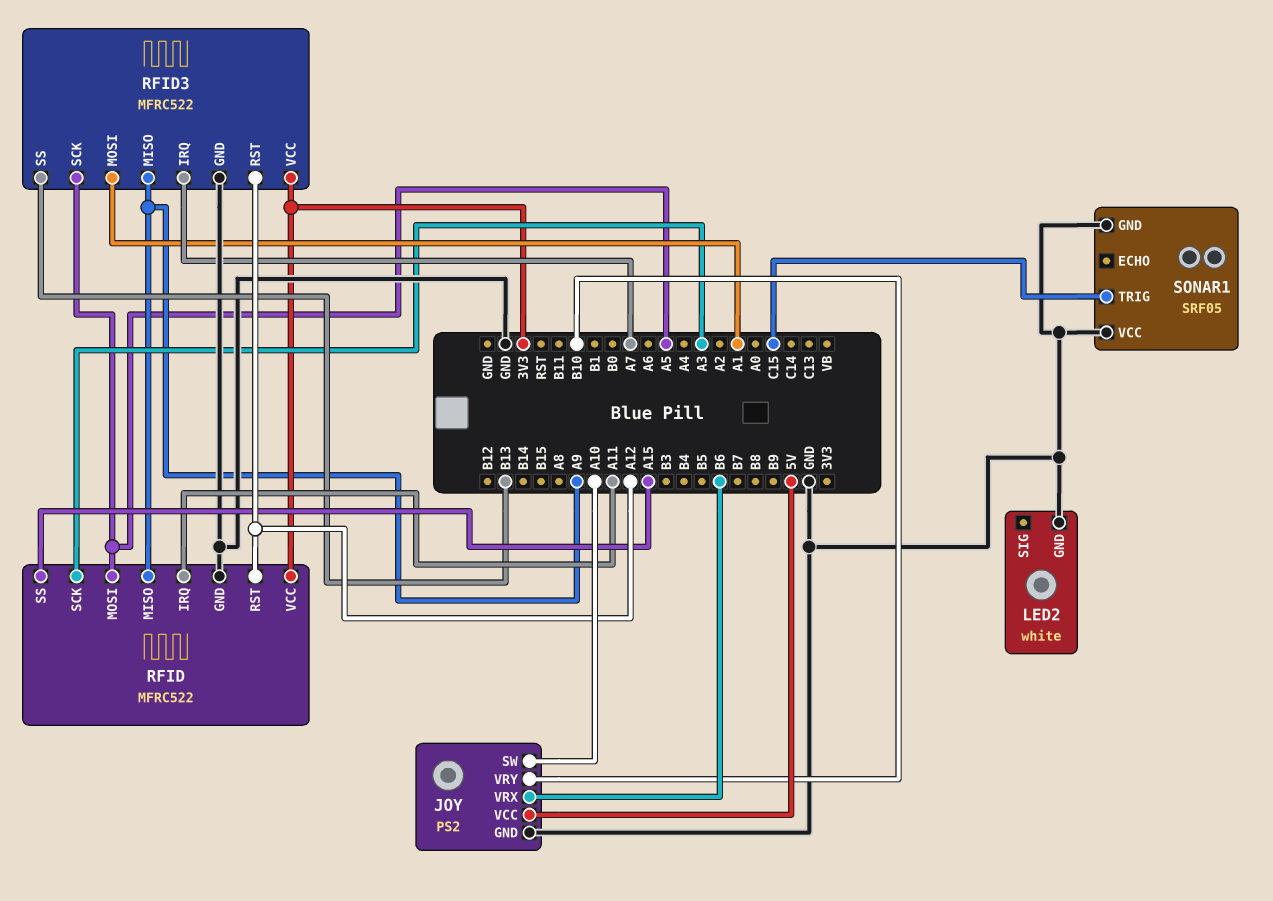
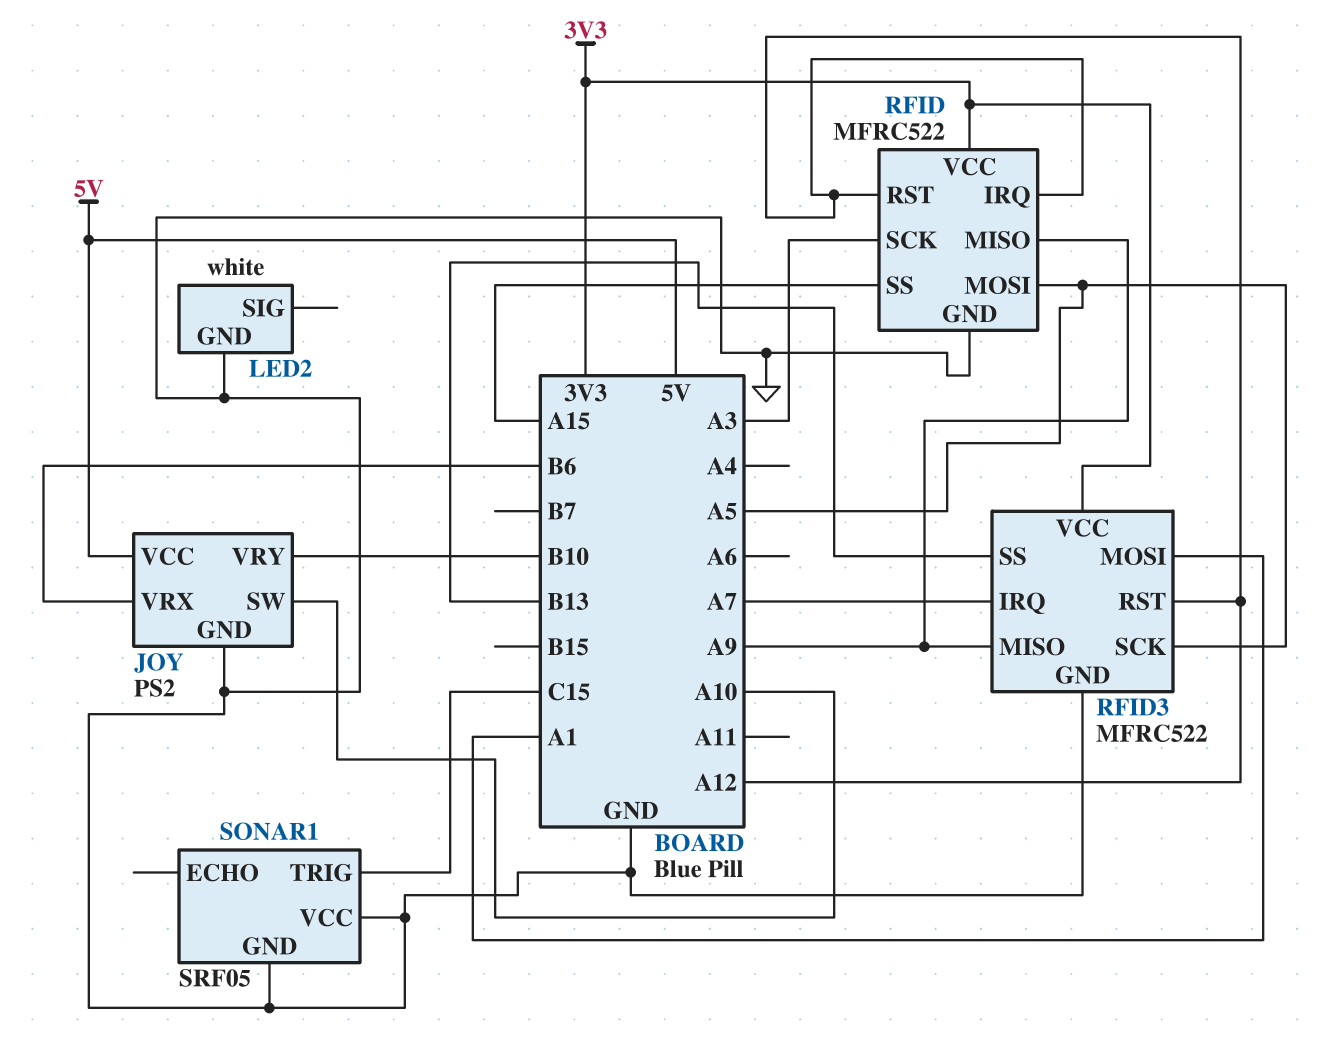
RFID pin IRQ: A11 -> A12

